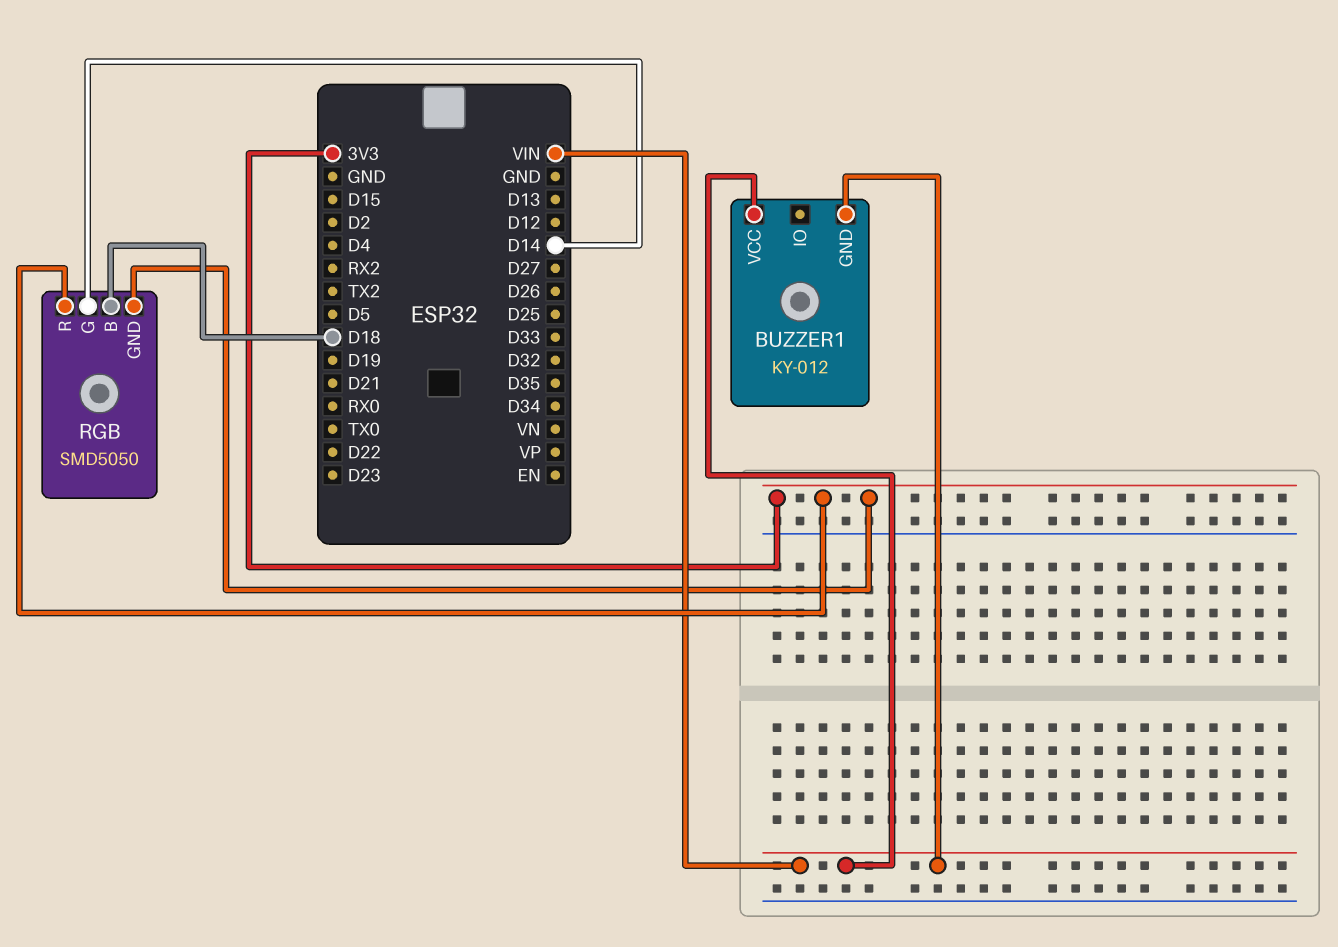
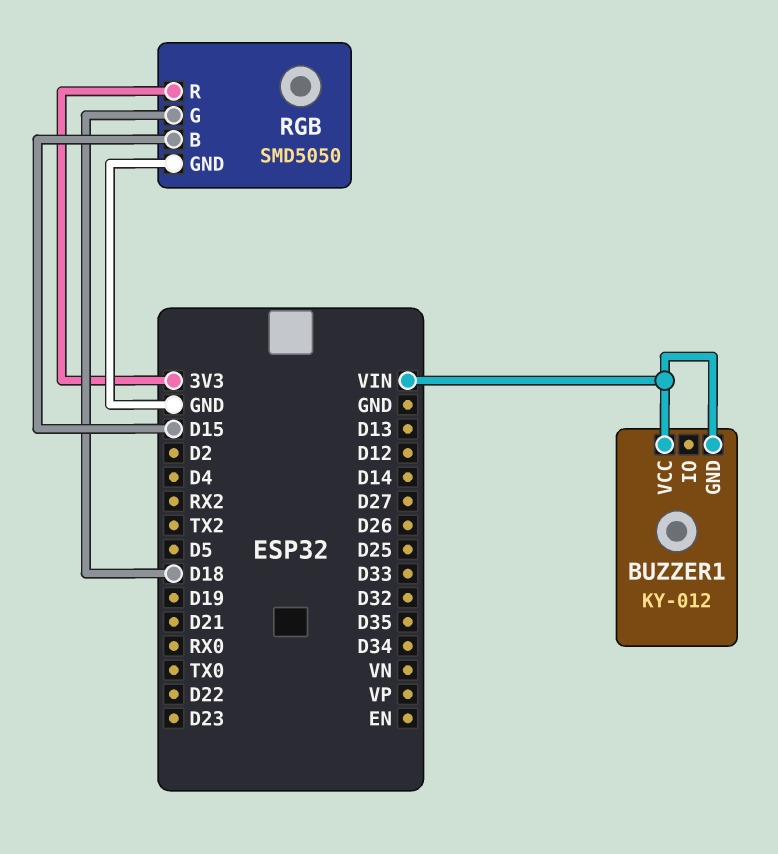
RGB pin B: D18 -> D15
RGB pin G: D14 -> D18
RGB pin GND: 3V3 -> GND

